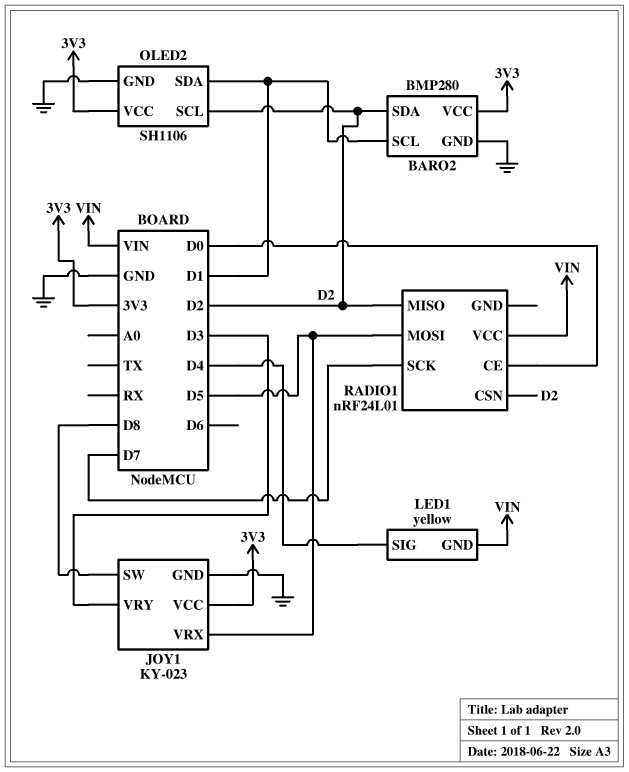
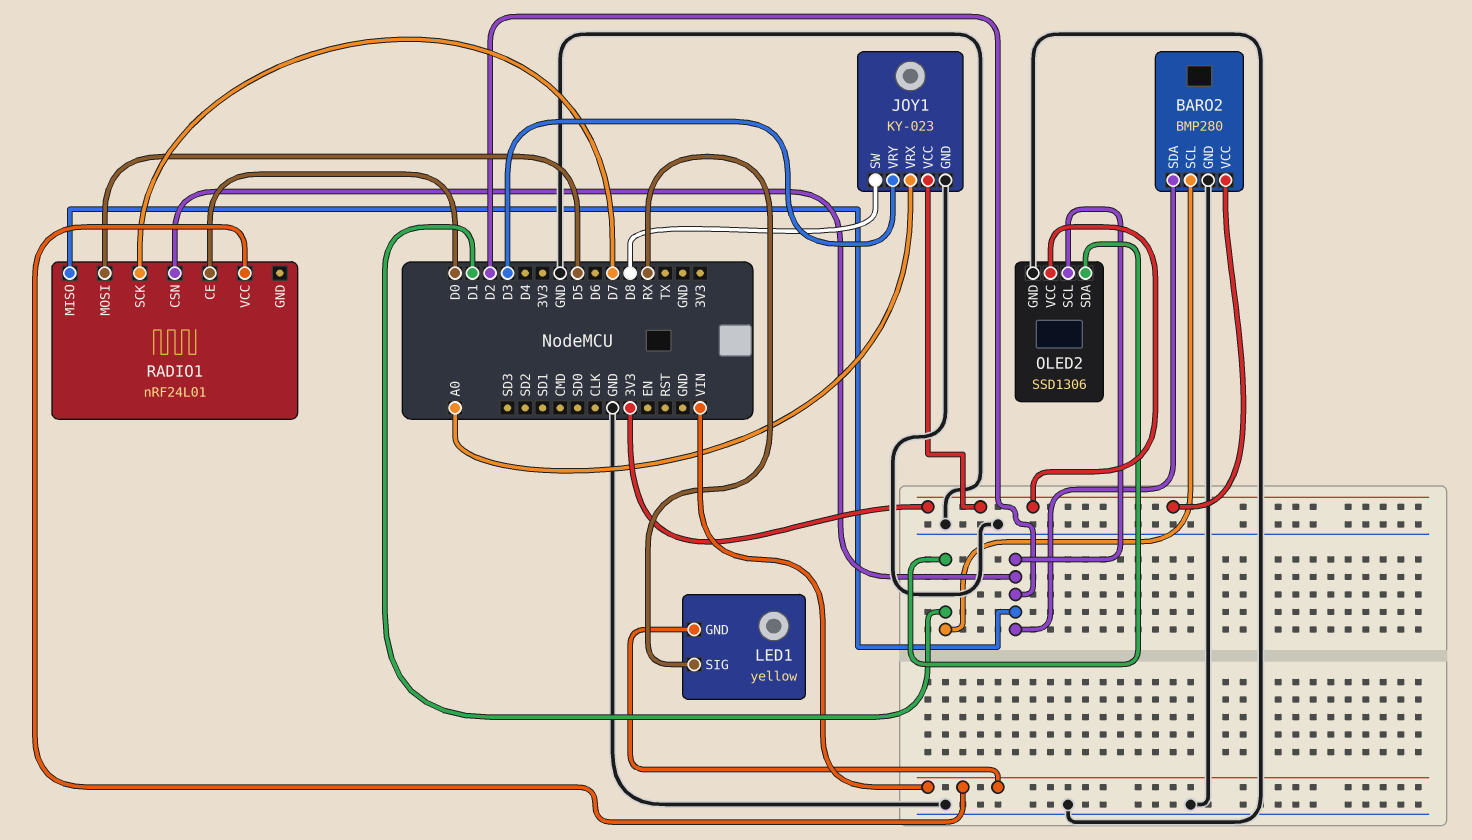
JOY1 pin VRX: D5 -> A0
LED1 pin SIG: D4 -> RX
OLED2: SH1106 -> SSD1306

